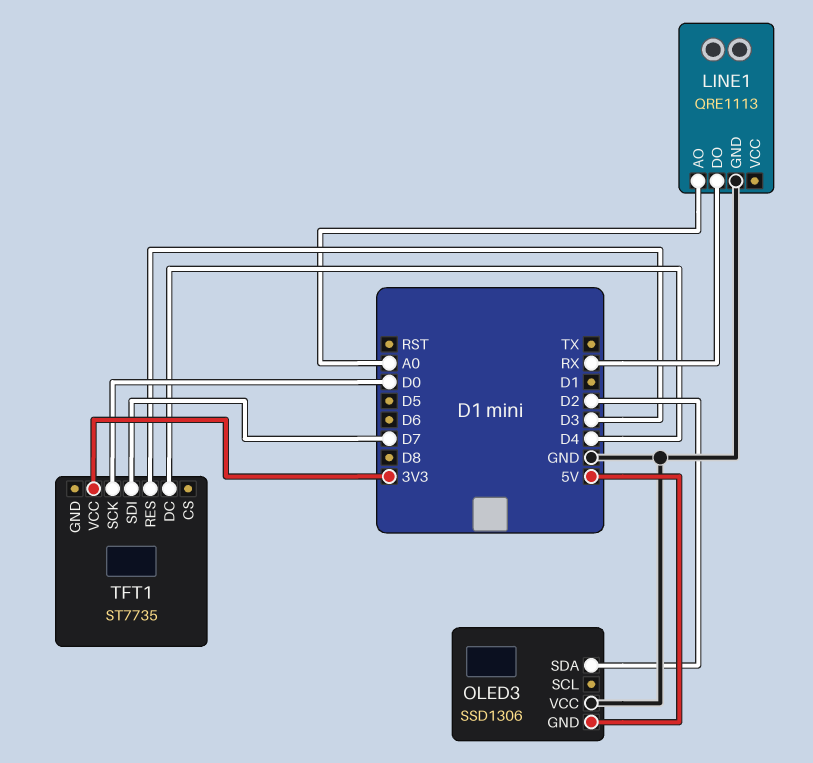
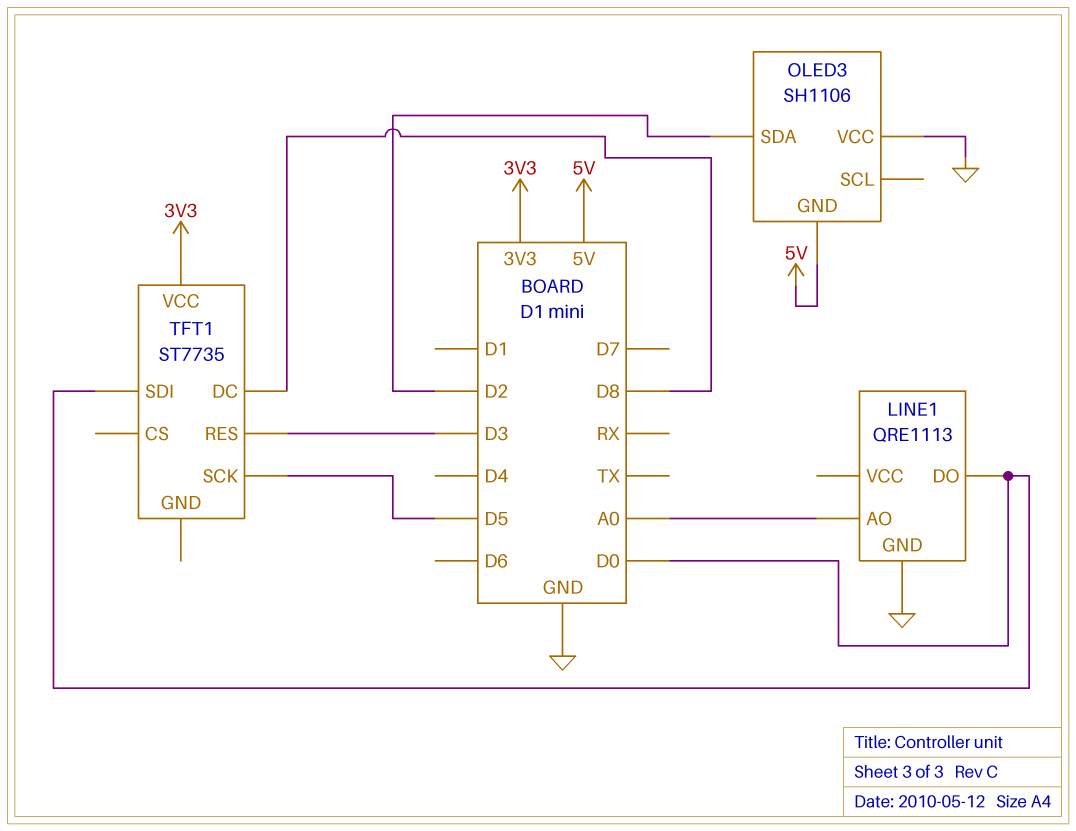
LINE1 pin DO: RX -> D0
OLED3: SSD1306 -> SH1106
TFT1 pin DC: D4 -> D8
TFT1 pin SCK: D0 -> D5
TFT1 pin SDI: D7 -> D0

